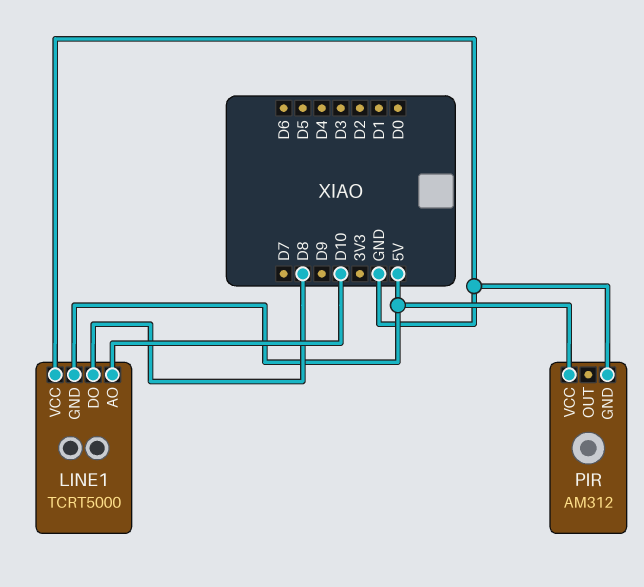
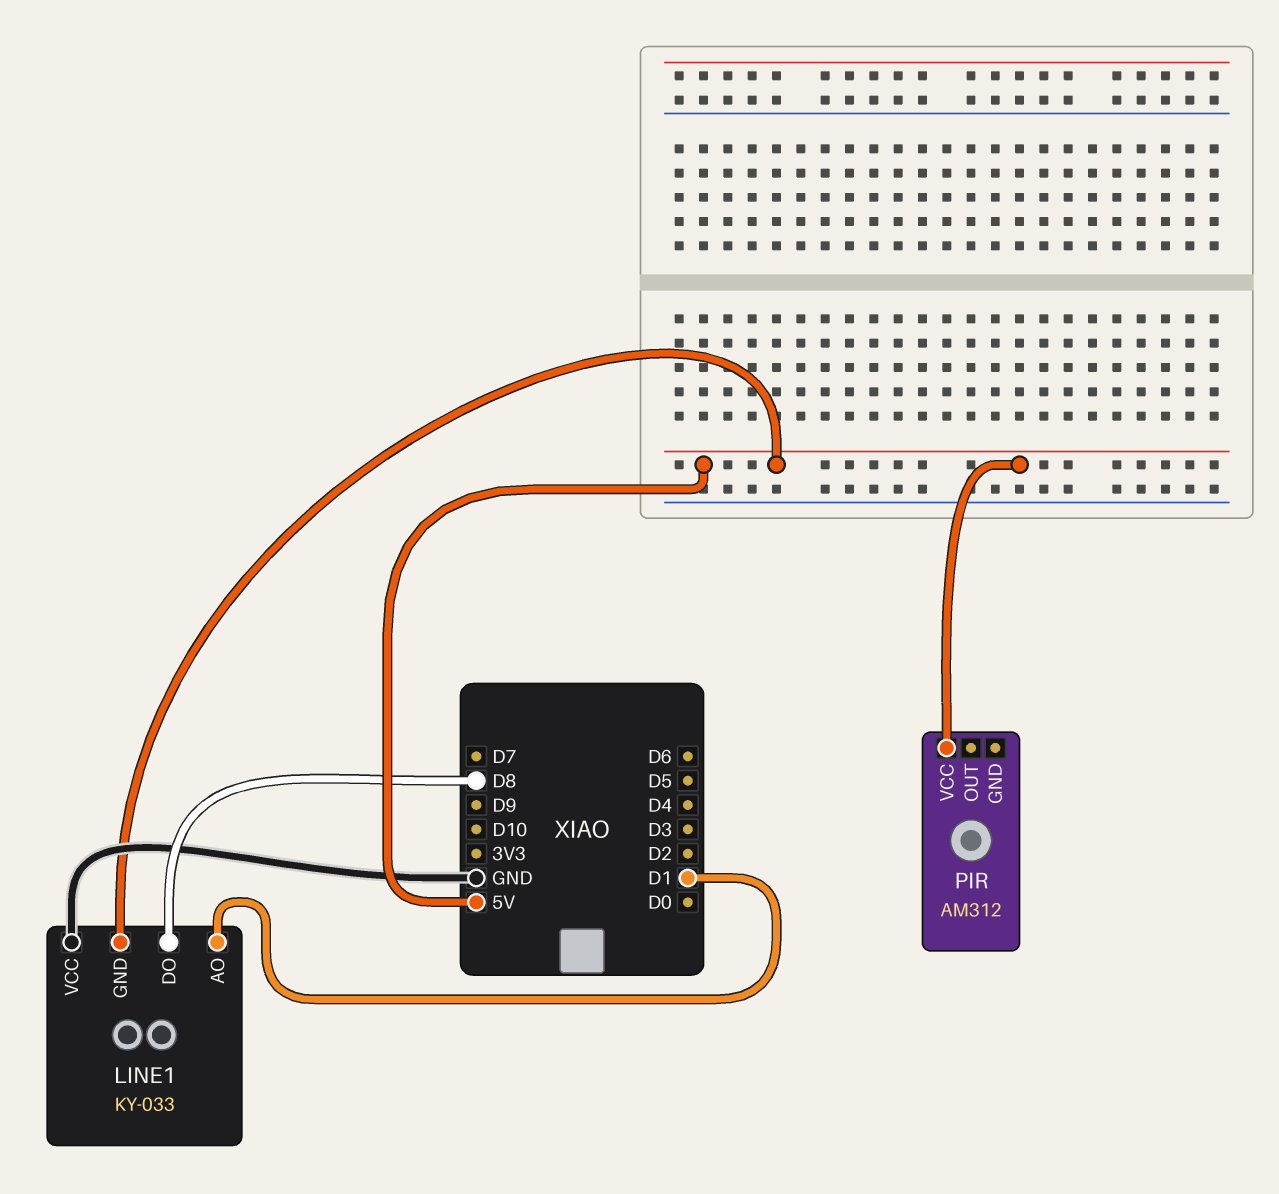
LINE1: TCRT5000 -> KY-033
LINE1 pin AO: D10 -> D1
PIR pin GND: GND -> none

